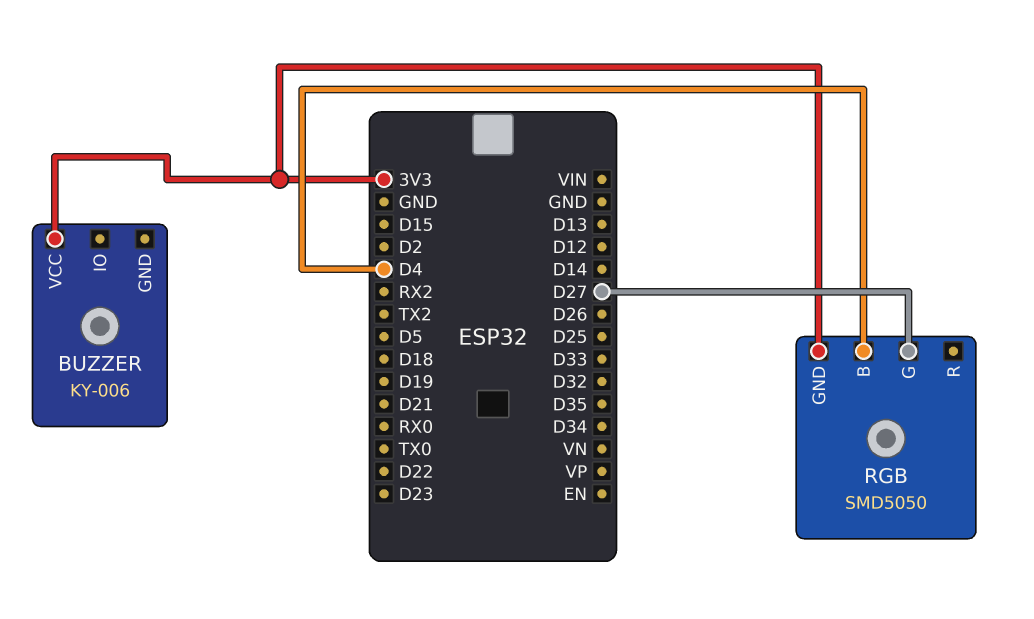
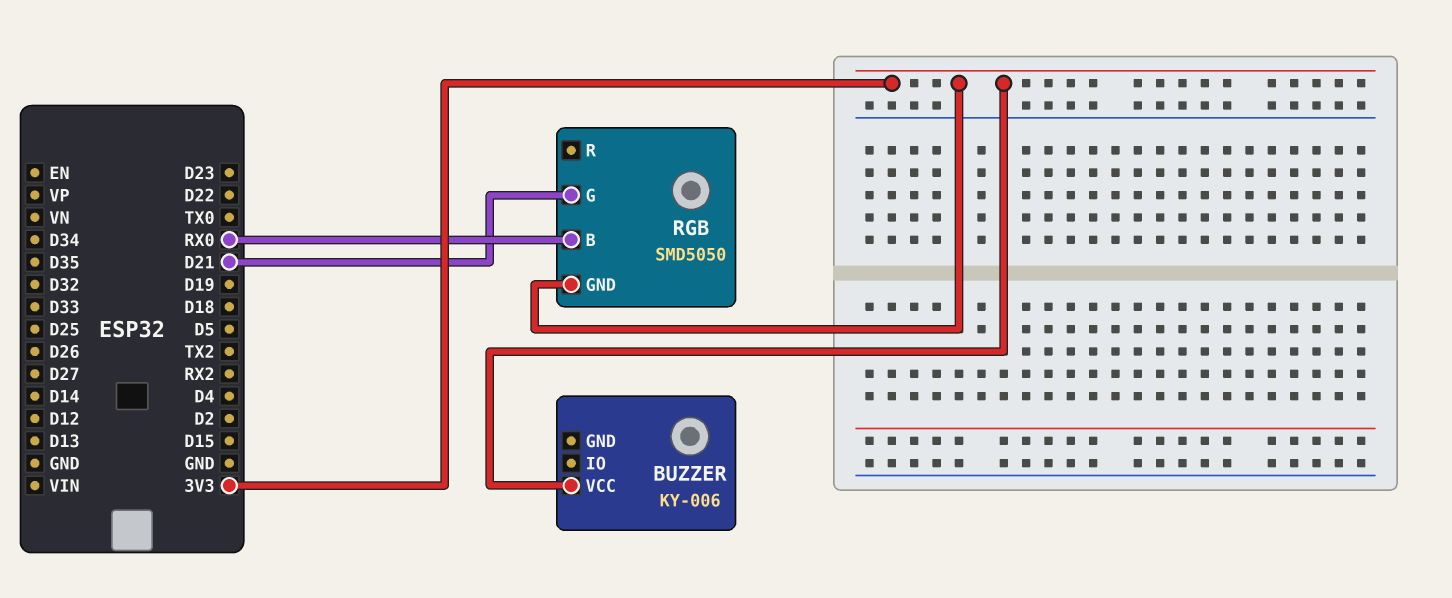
RGB pin B: D4 -> RX0
RGB pin G: D27 -> D21

